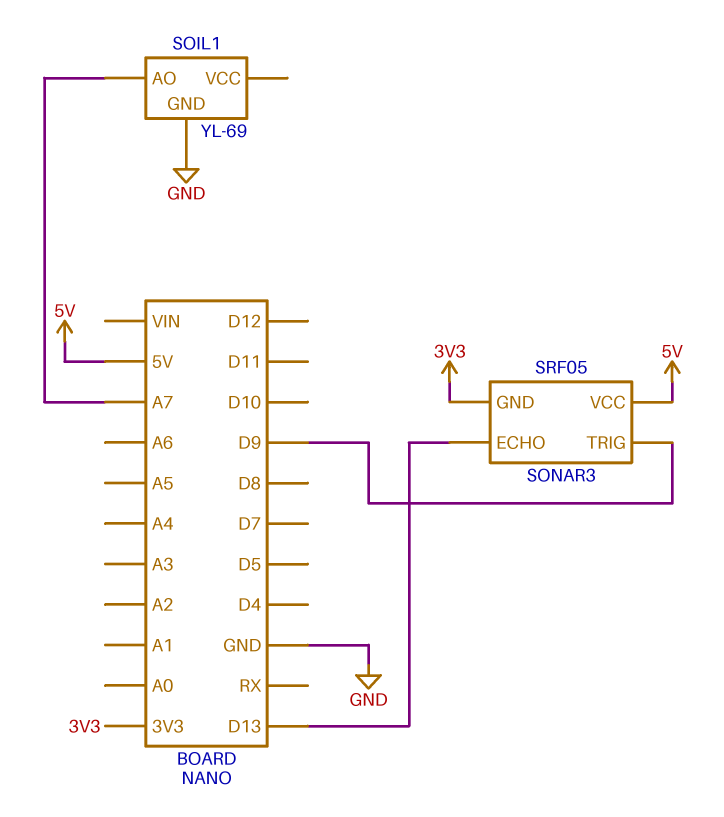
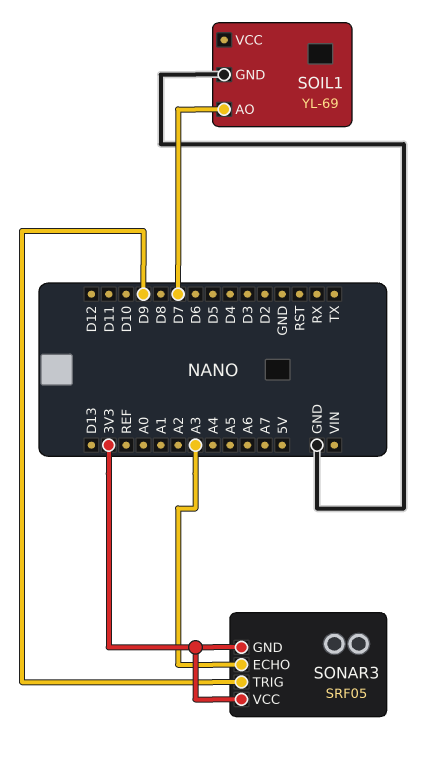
SOIL1 pin AO: A7 -> D7
SONAR3 pin ECHO: D13 -> A3
SONAR3 pin VCC: 5V -> 3V3

